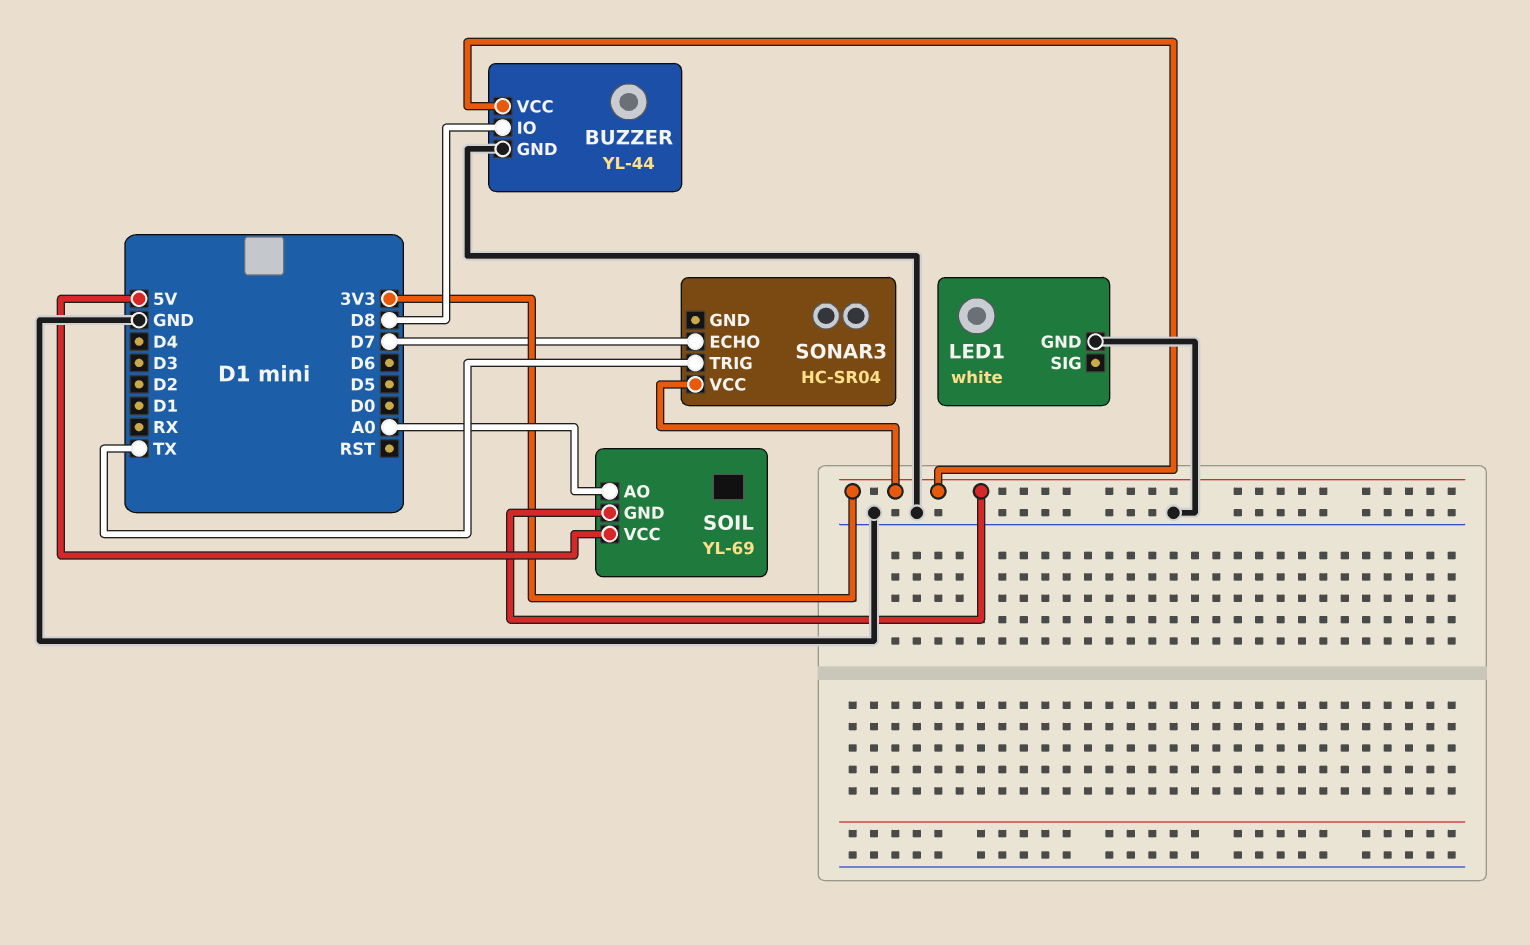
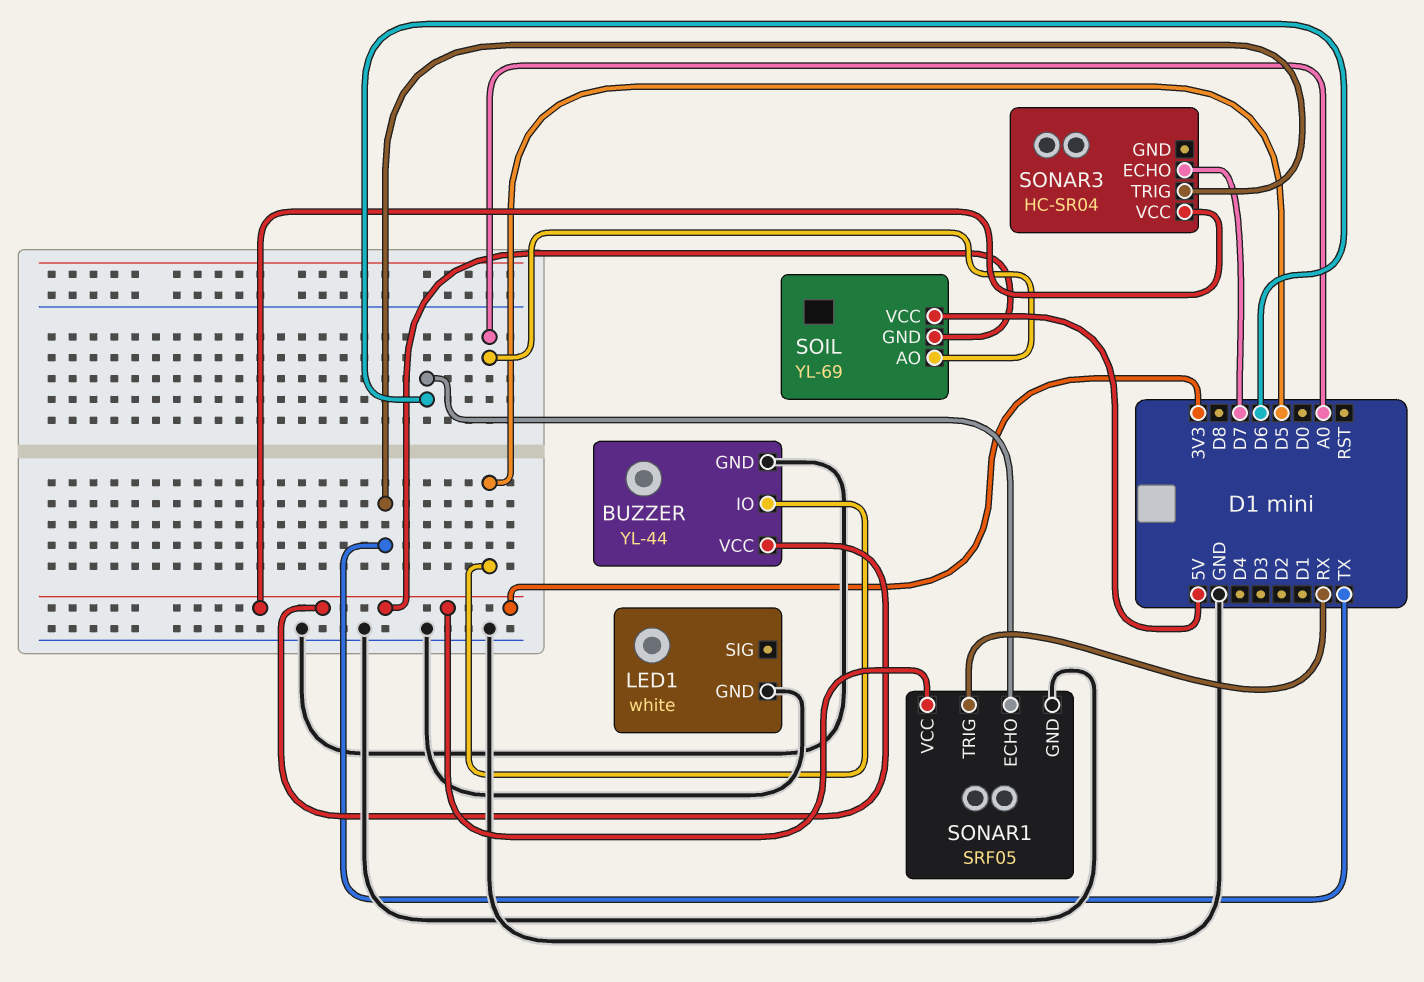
BUZZER pin IO: D8 -> D5
SONAR1: none -> SRF05
SONAR1 pin ECHO: none -> D6
SONAR1 pin GND: none -> GND
SONAR1 pin TRIG: none -> RX
SONAR1 pin VCC: none -> 3V3

